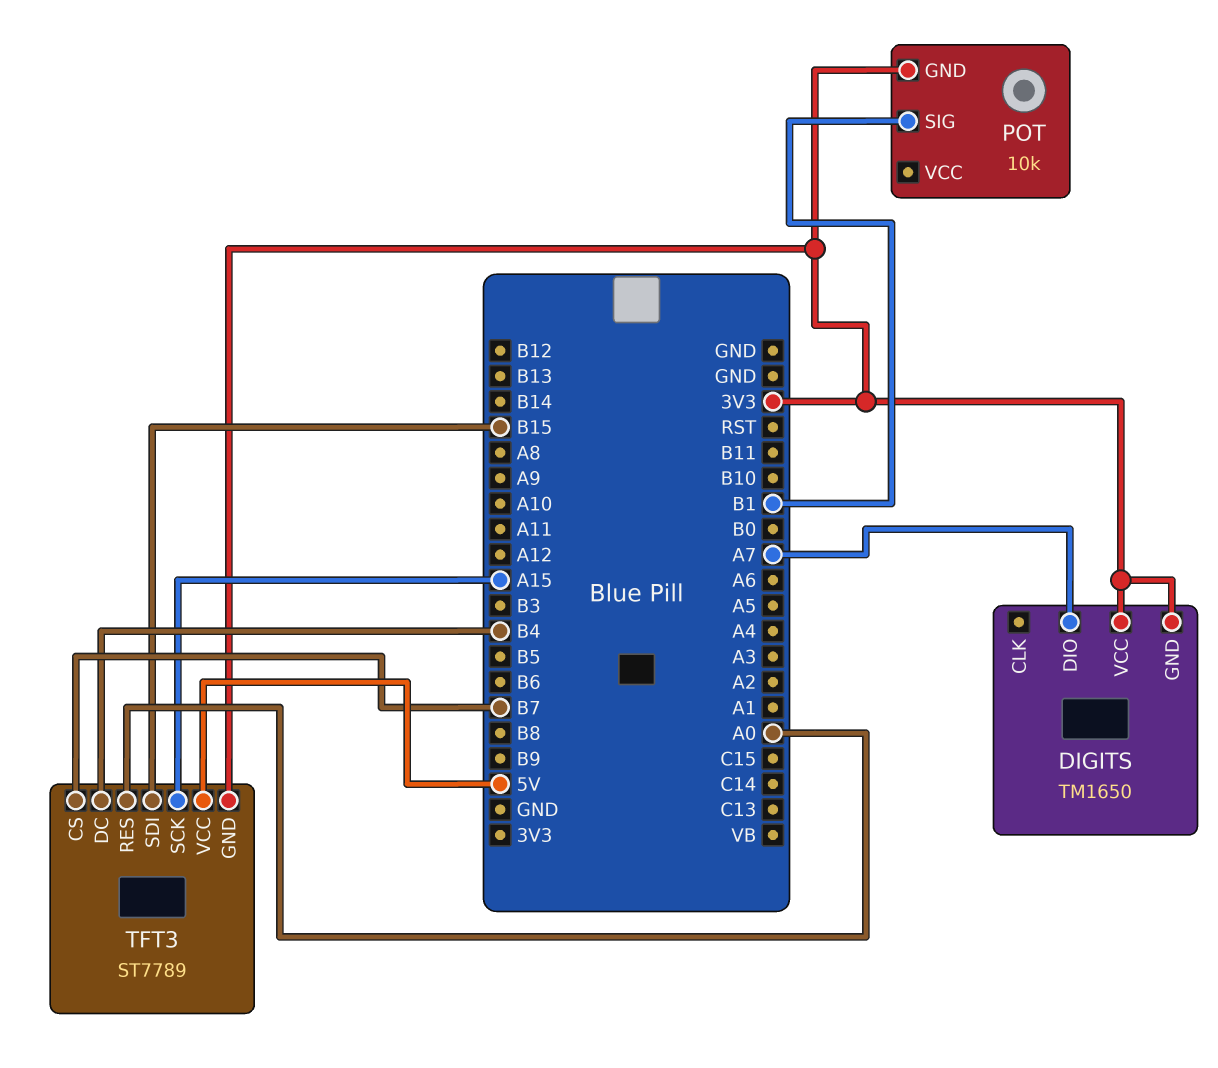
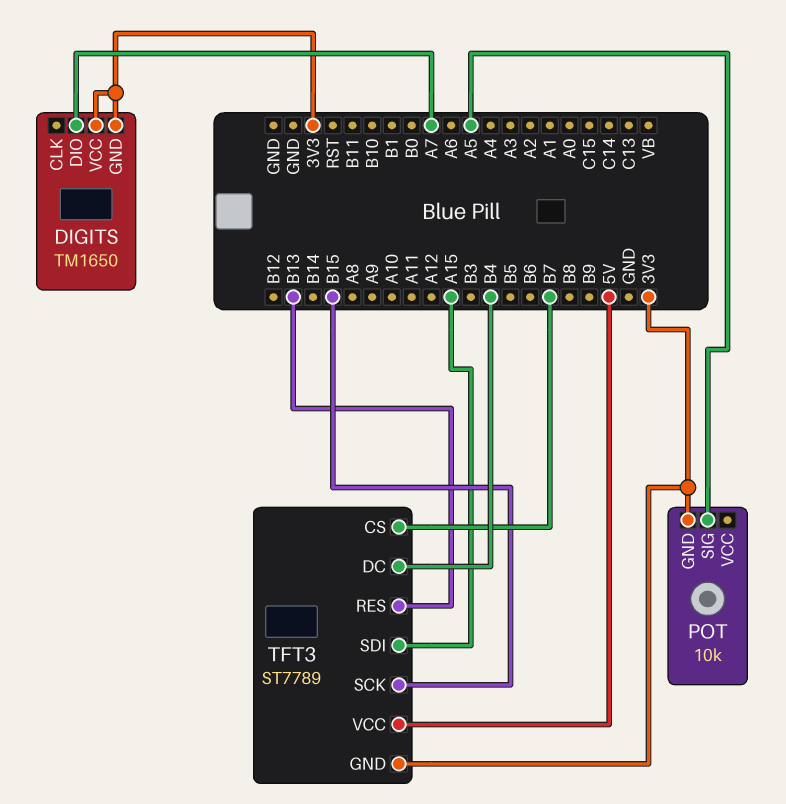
POT pin SIG: B1 -> A5
TFT3 pin RES: A0 -> B13
TFT3 pin SCK: A15 -> B15
TFT3 pin SDI: B15 -> A15

